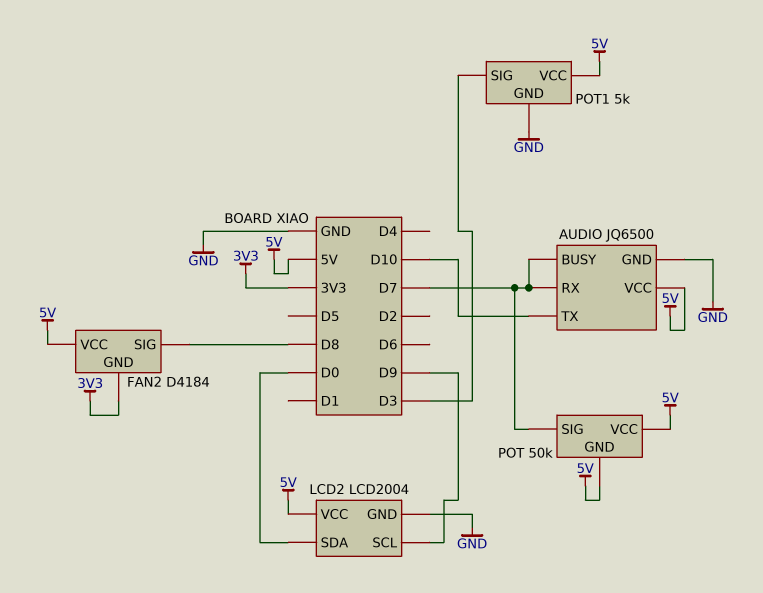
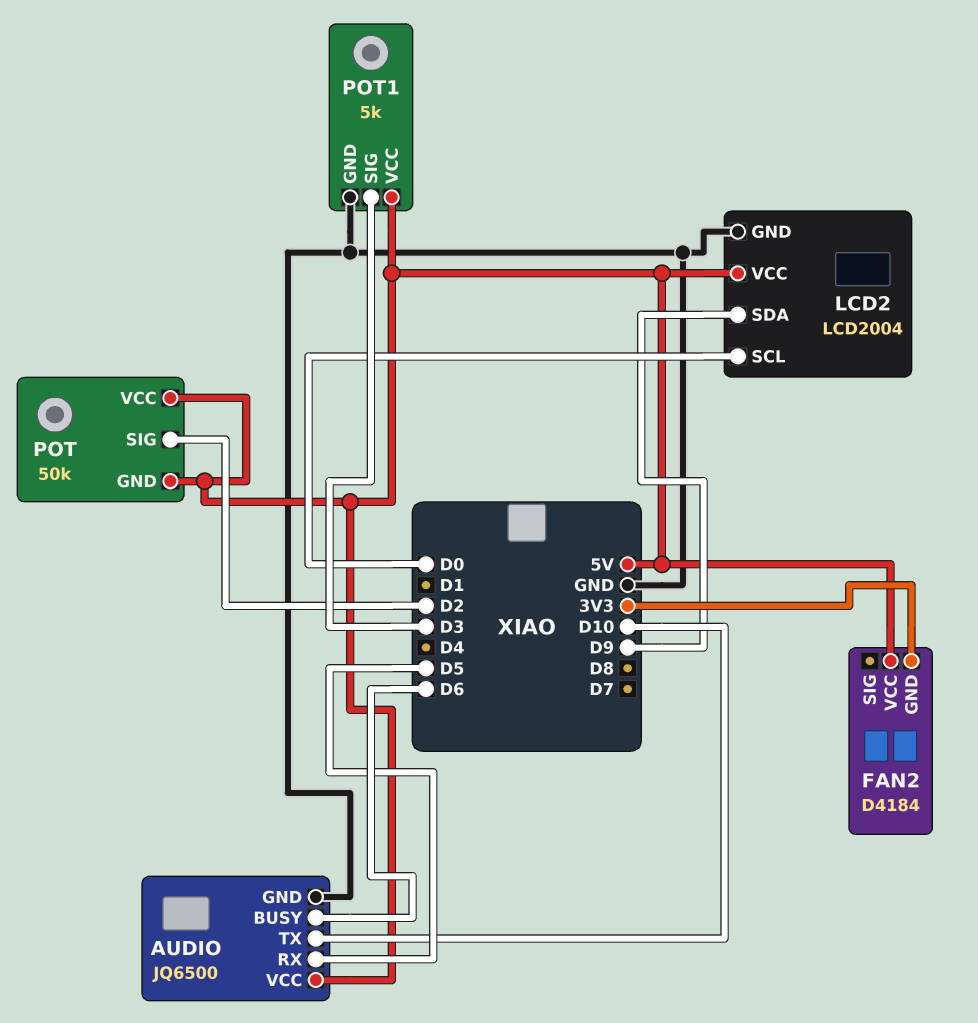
AUDIO pin BUSY: D7 -> D6
AUDIO pin RX: D7 -> D5
FAN2 pin SIG: D8 -> none
LCD2 pin SCL: D9 -> D0
LCD2 pin SDA: D0 -> D9
POT pin SIG: D7 -> D2

